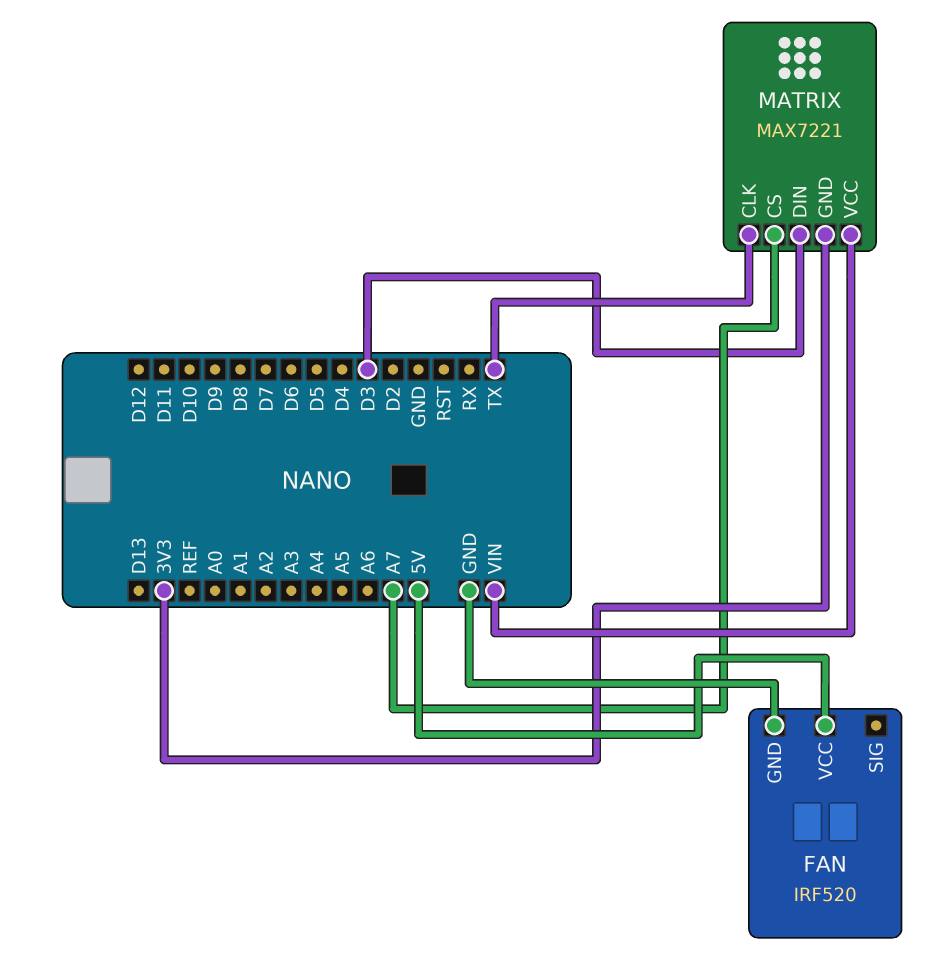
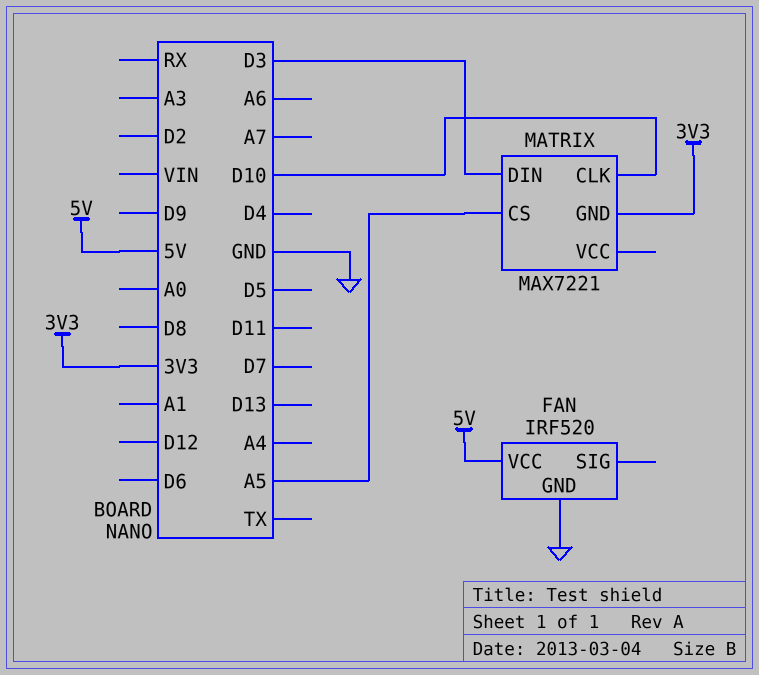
MATRIX pin CLK: TX -> D10
MATRIX pin CS: A7 -> A5
MATRIX pin VCC: VIN -> none

